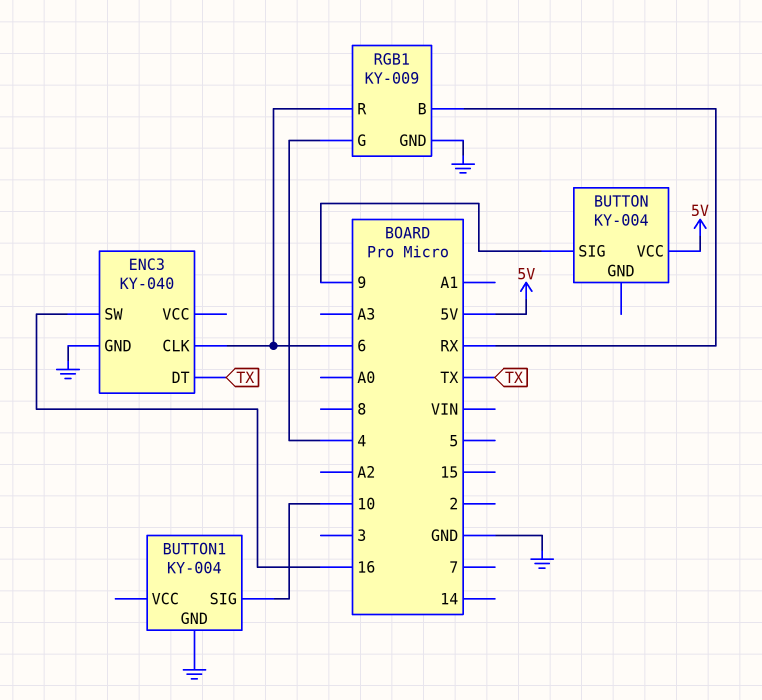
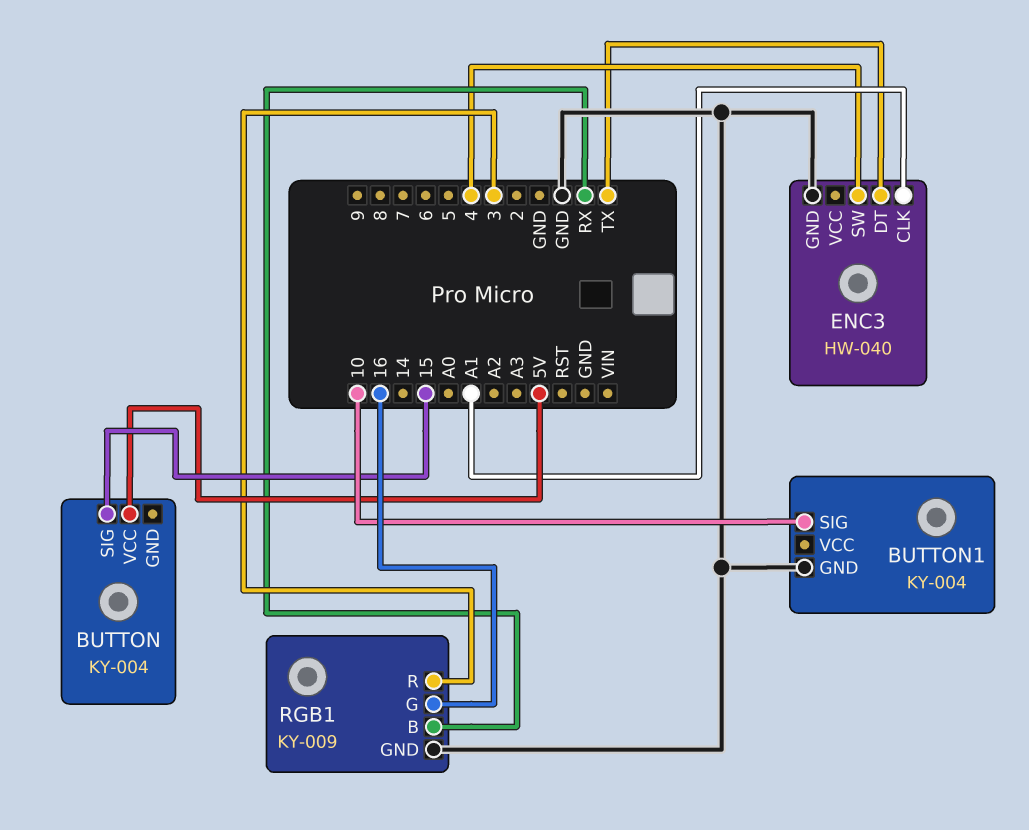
BUTTON pin SIG: 9 -> 15
ENC3: KY-040 -> HW-040
ENC3 pin CLK: 6 -> A1
ENC3 pin SW: 16 -> 4
RGB1 pin G: 4 -> 16
RGB1 pin R: 6 -> 3

